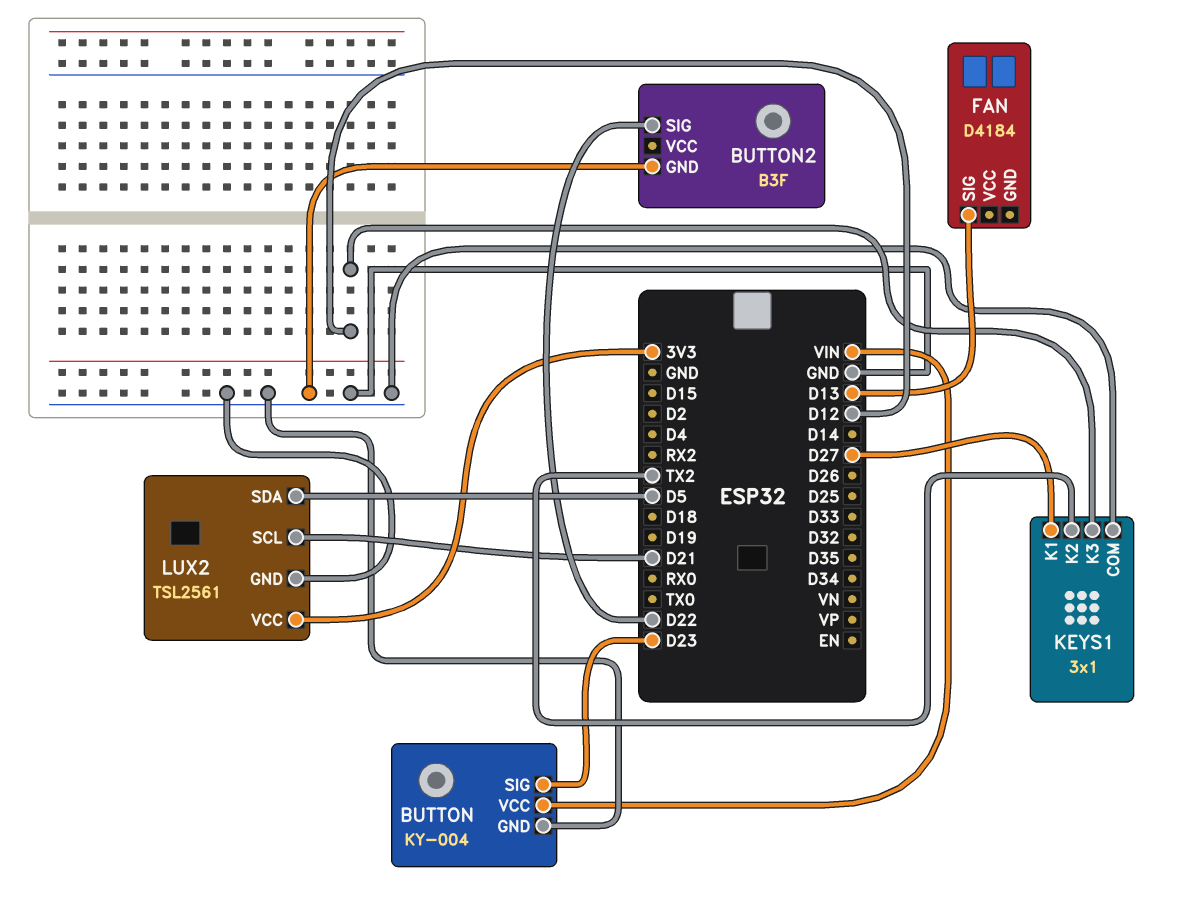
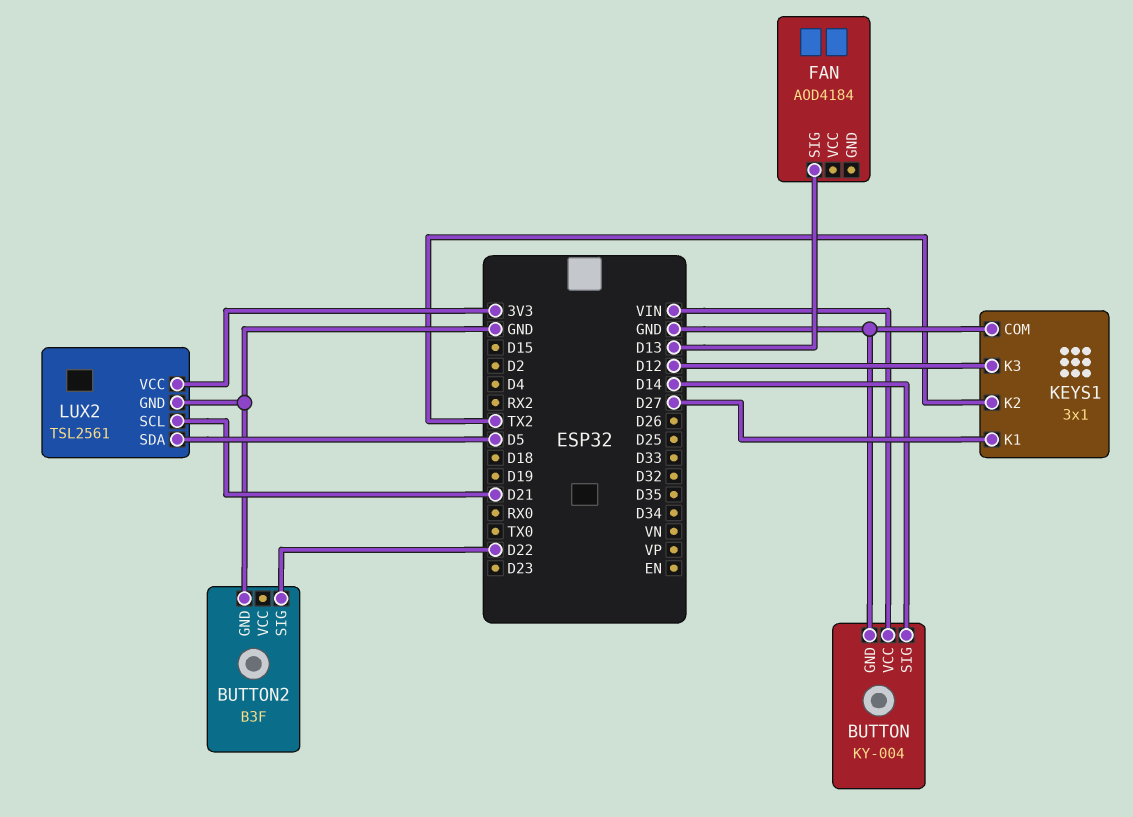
BUTTON pin SIG: D23 -> D14
FAN: D4184 -> AOD4184

